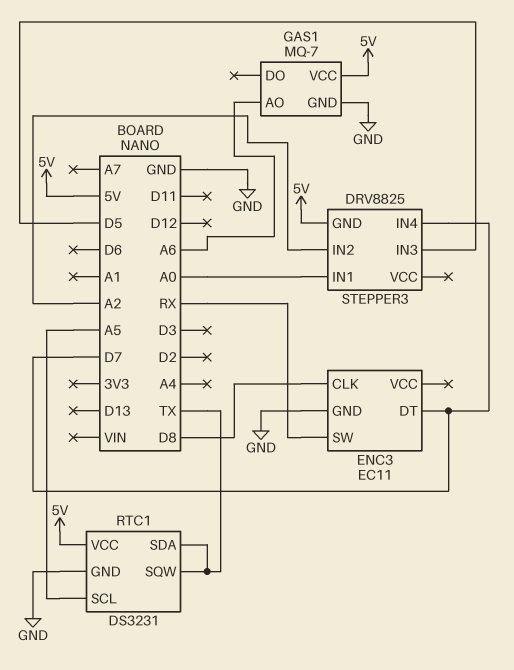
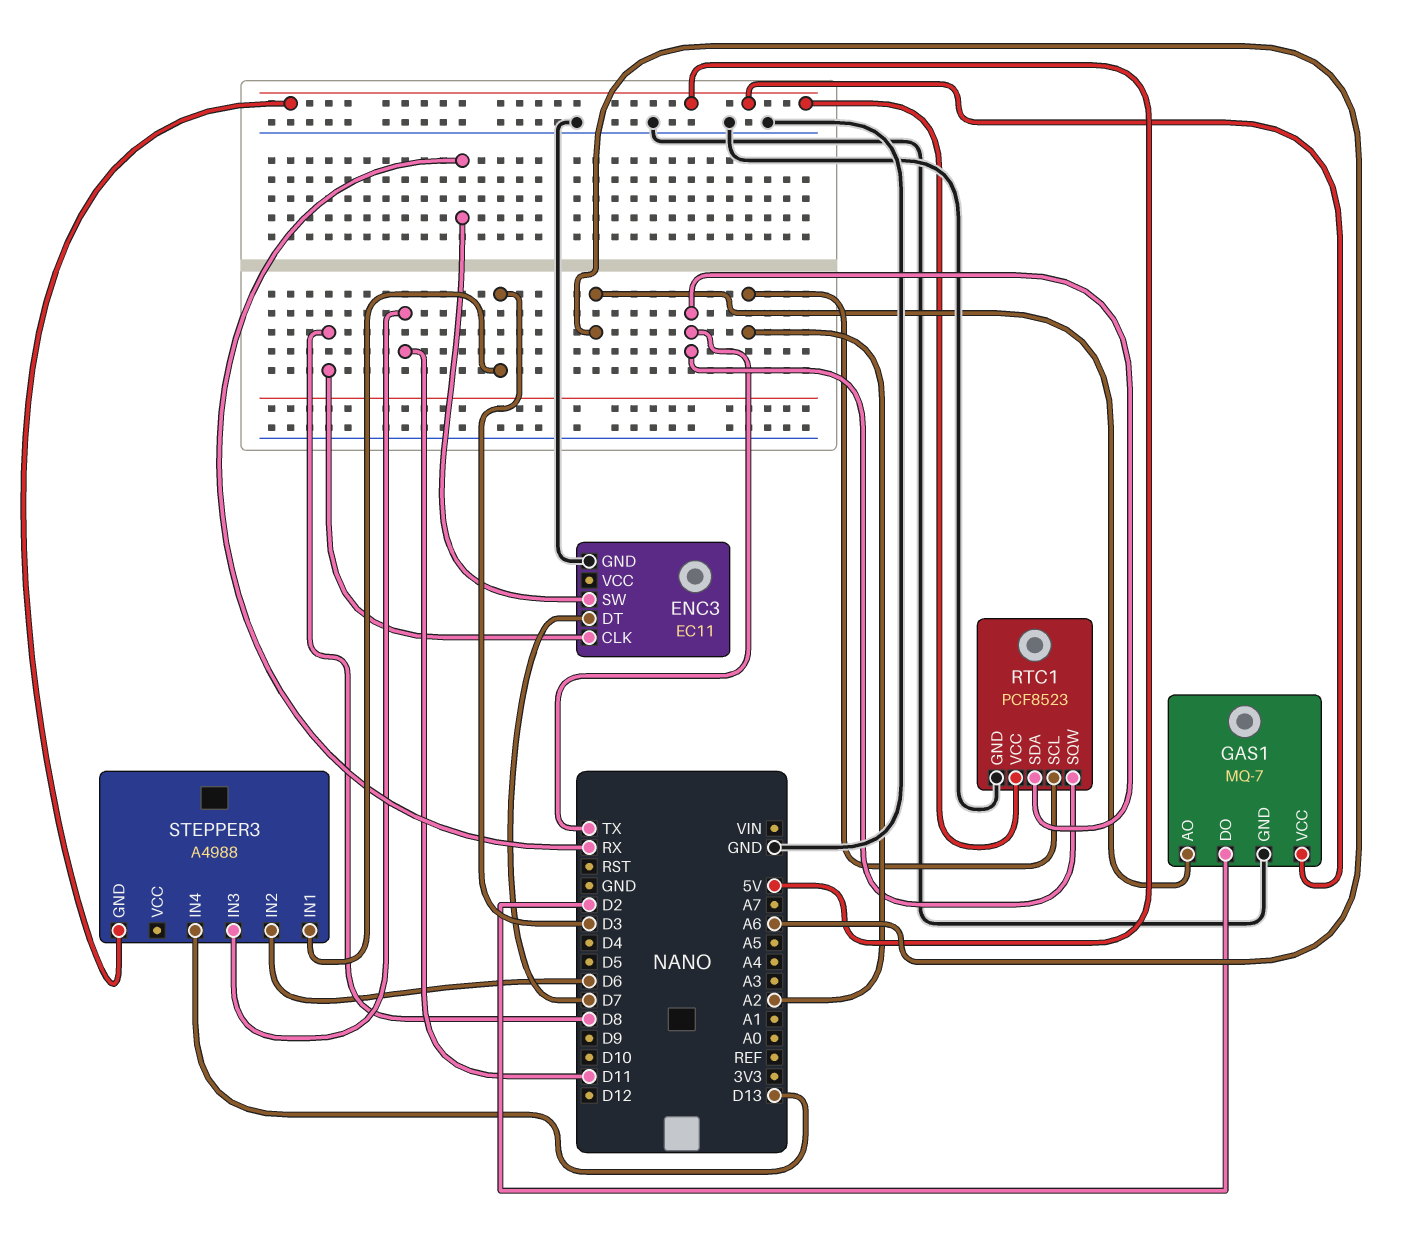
GAS1 pin DO: none -> D2
RTC1: DS3231 -> PCF8523
RTC1 pin SCL: A5 -> A2
STEPPER3: DRV8825 -> A4988
STEPPER3 pin IN1: A0 -> D3
STEPPER3 pin IN2: A2 -> D6
STEPPER3 pin IN3: D5 -> D11
STEPPER3 pin IN4: D7 -> D13

